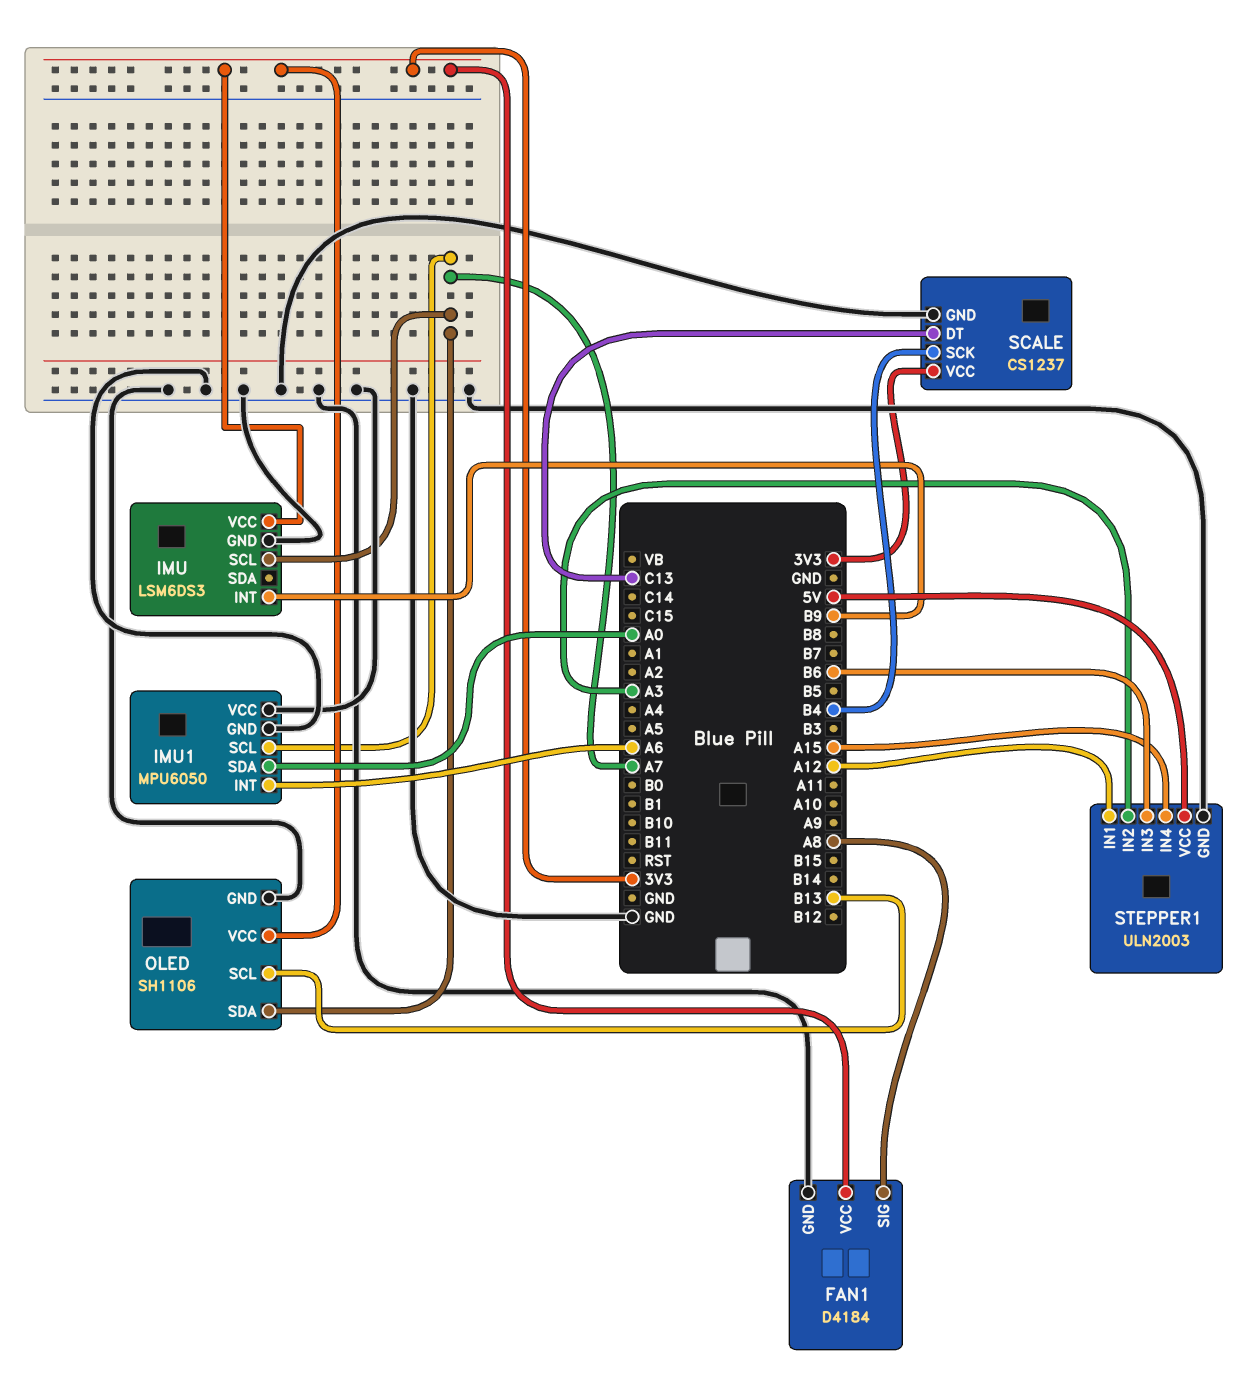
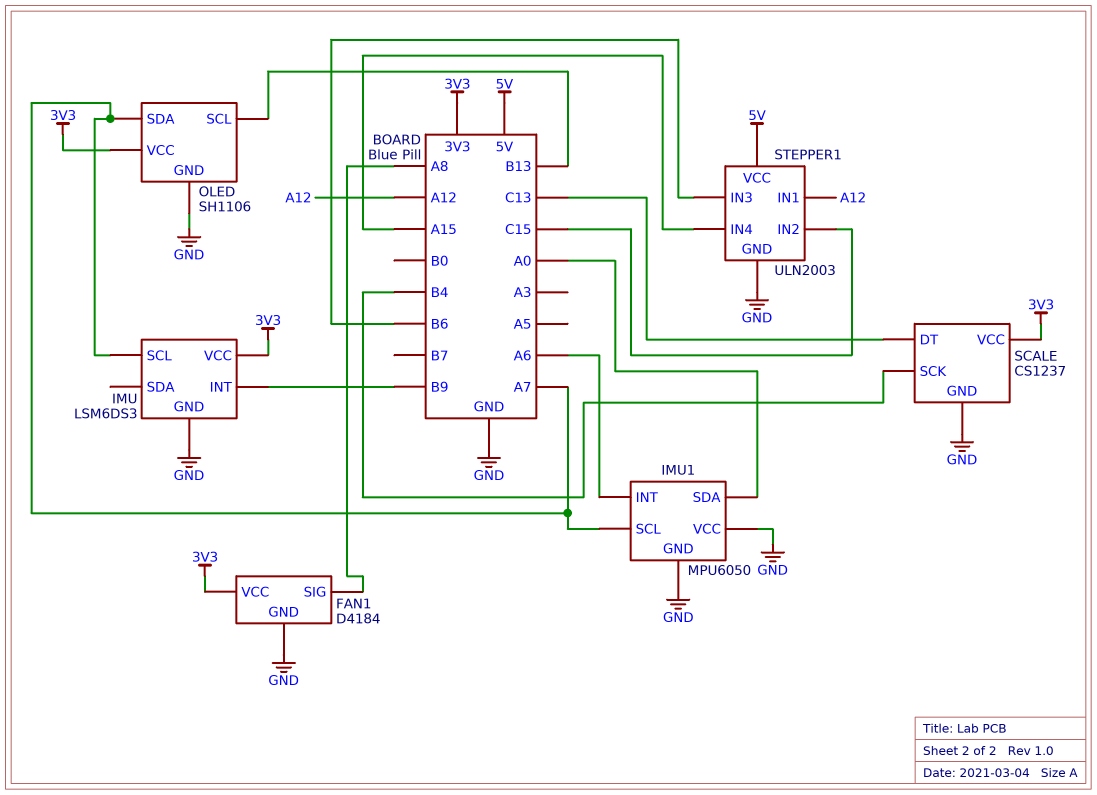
STEPPER1 pin IN2: A3 -> C15

